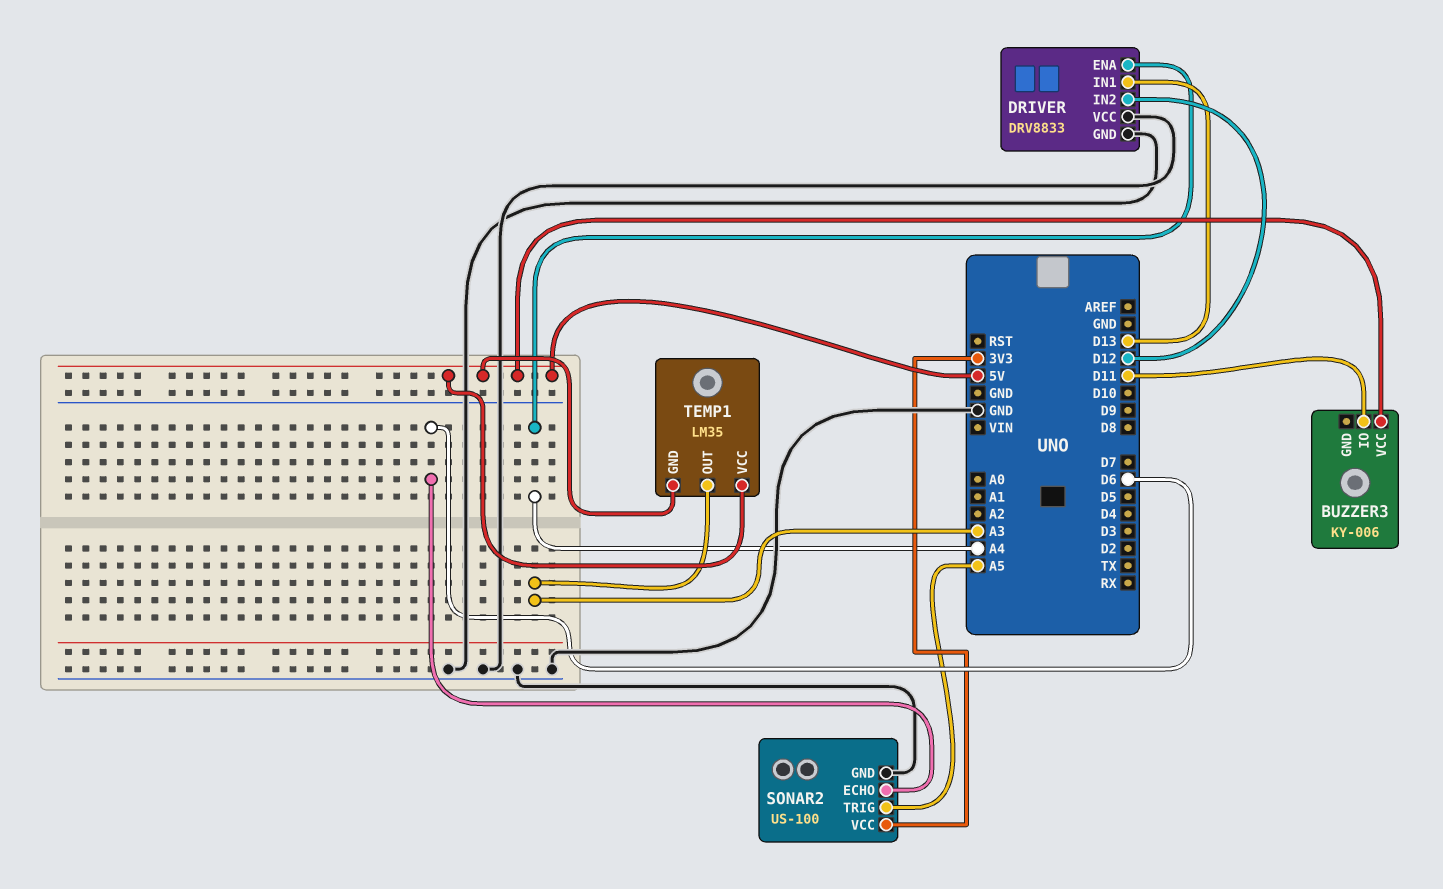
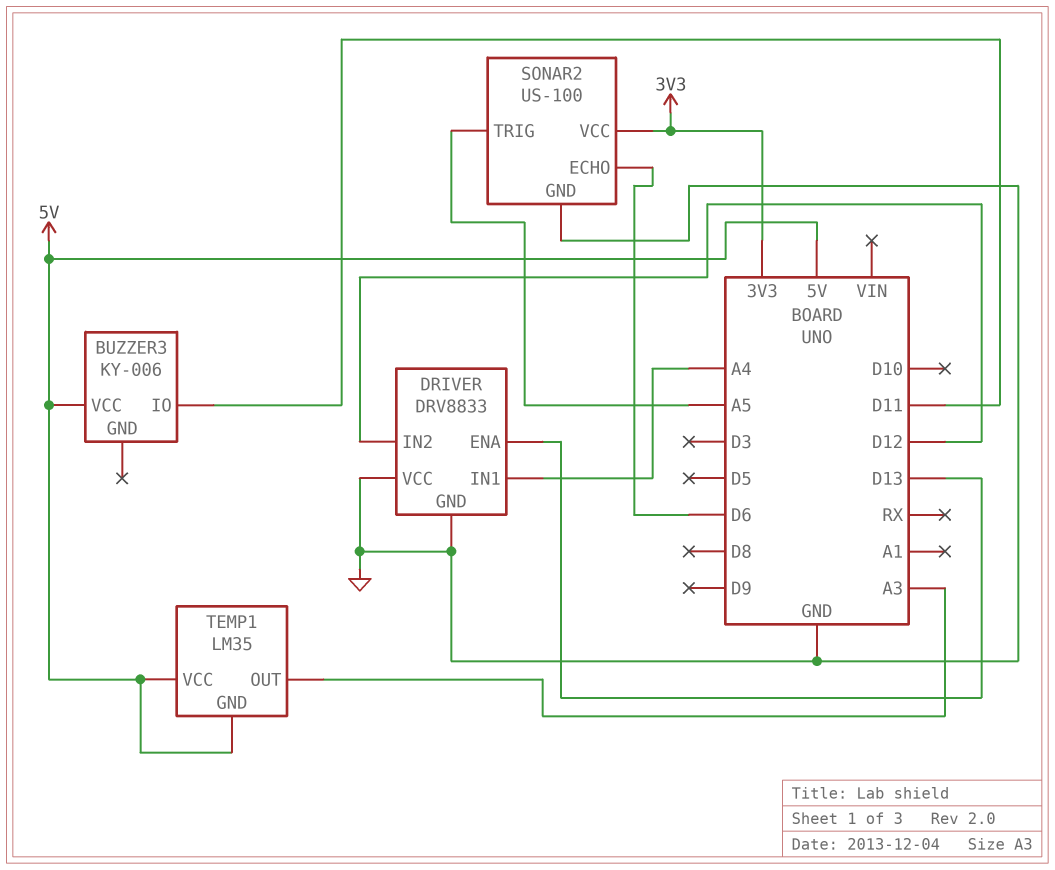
DRIVER pin ENA: A4 -> D13
DRIVER pin IN1: D13 -> A4

